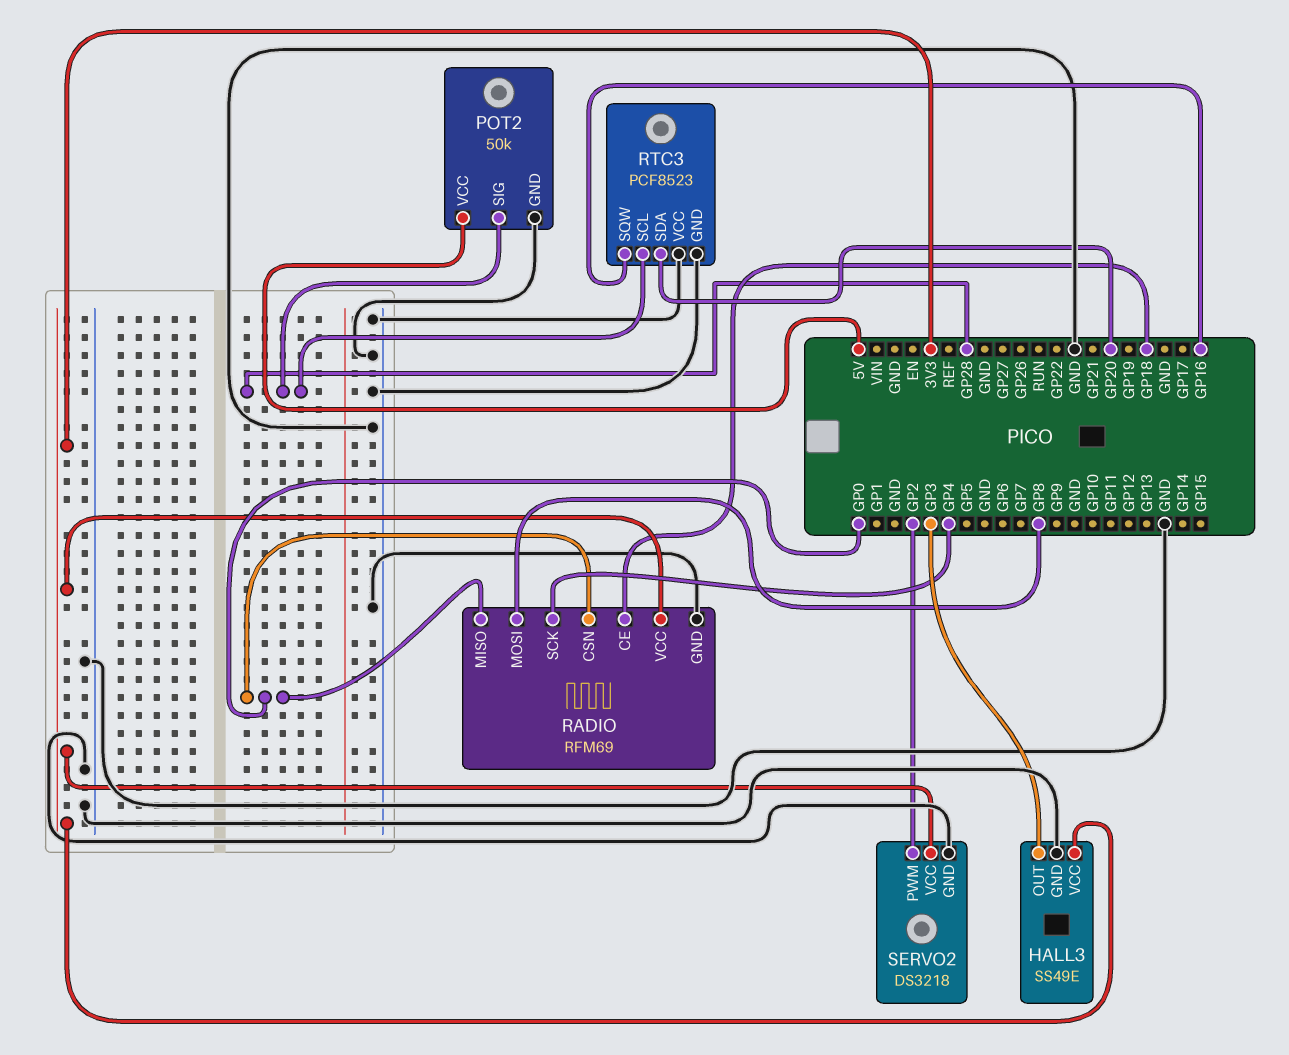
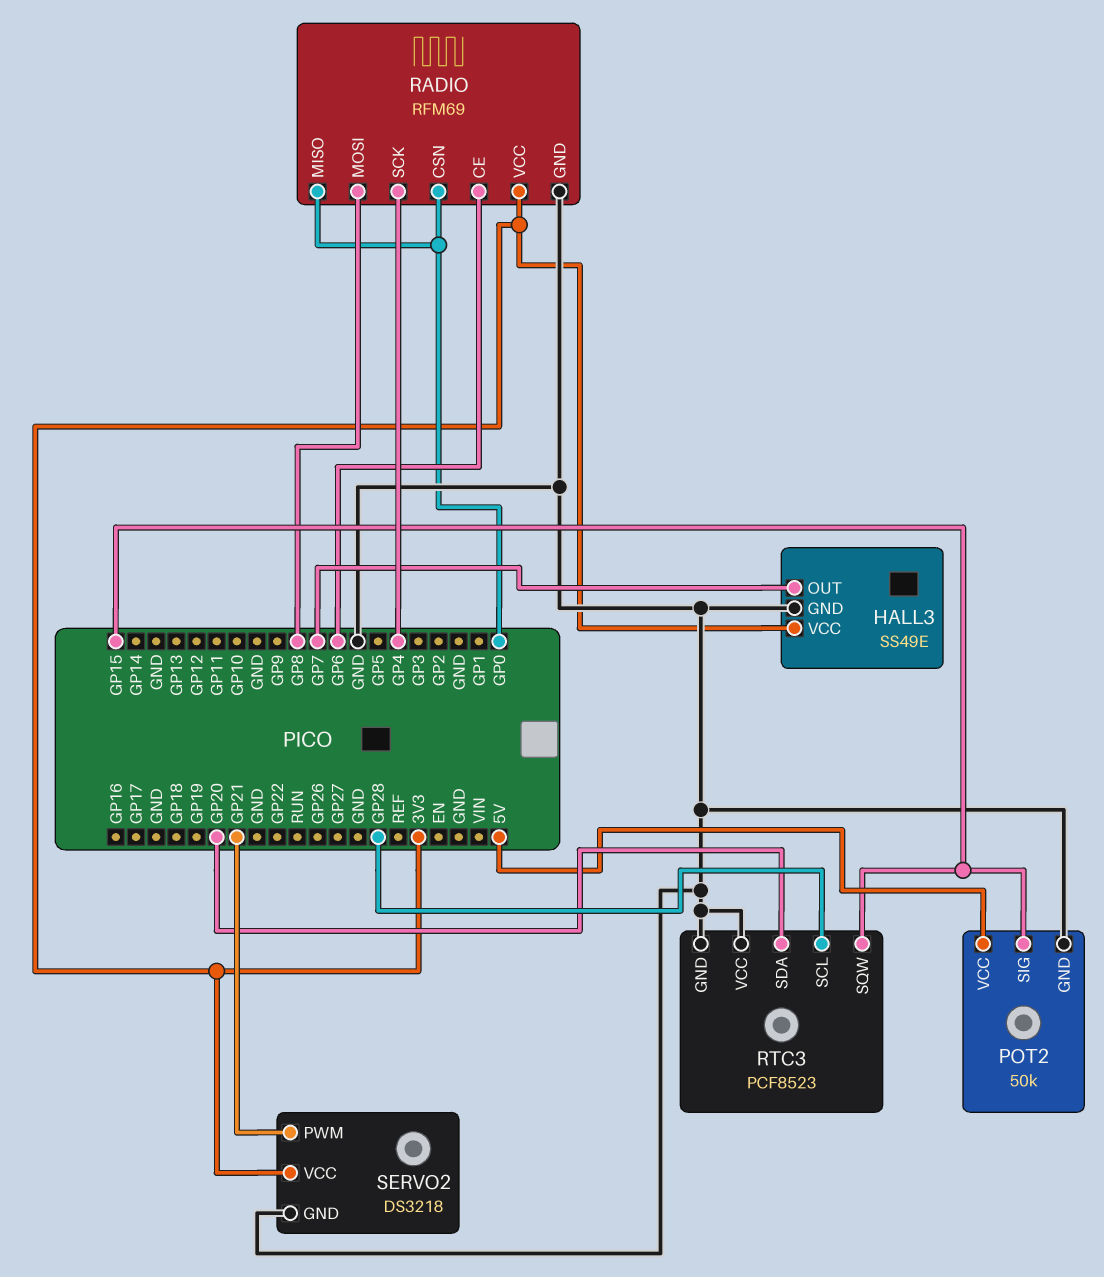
HALL3 pin OUT: GP3 -> GP7
POT2 pin SIG: GP28 -> GP15
RADIO pin CE: GP18 -> GP6
RTC3 pin SQW: GP16 -> GP15
SERVO2 pin PWM: GP2 -> GP21

